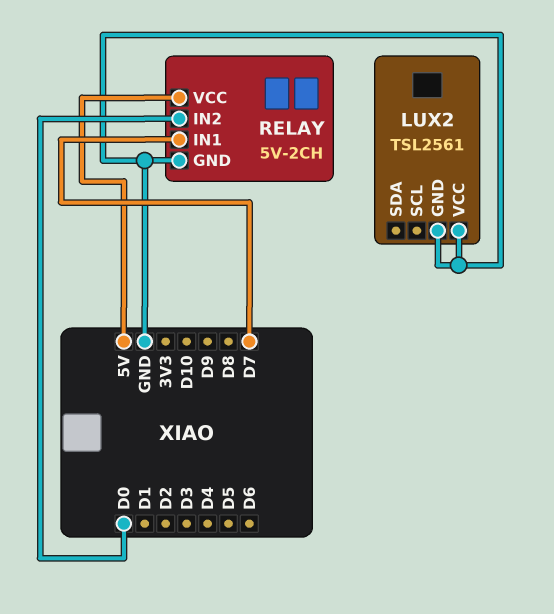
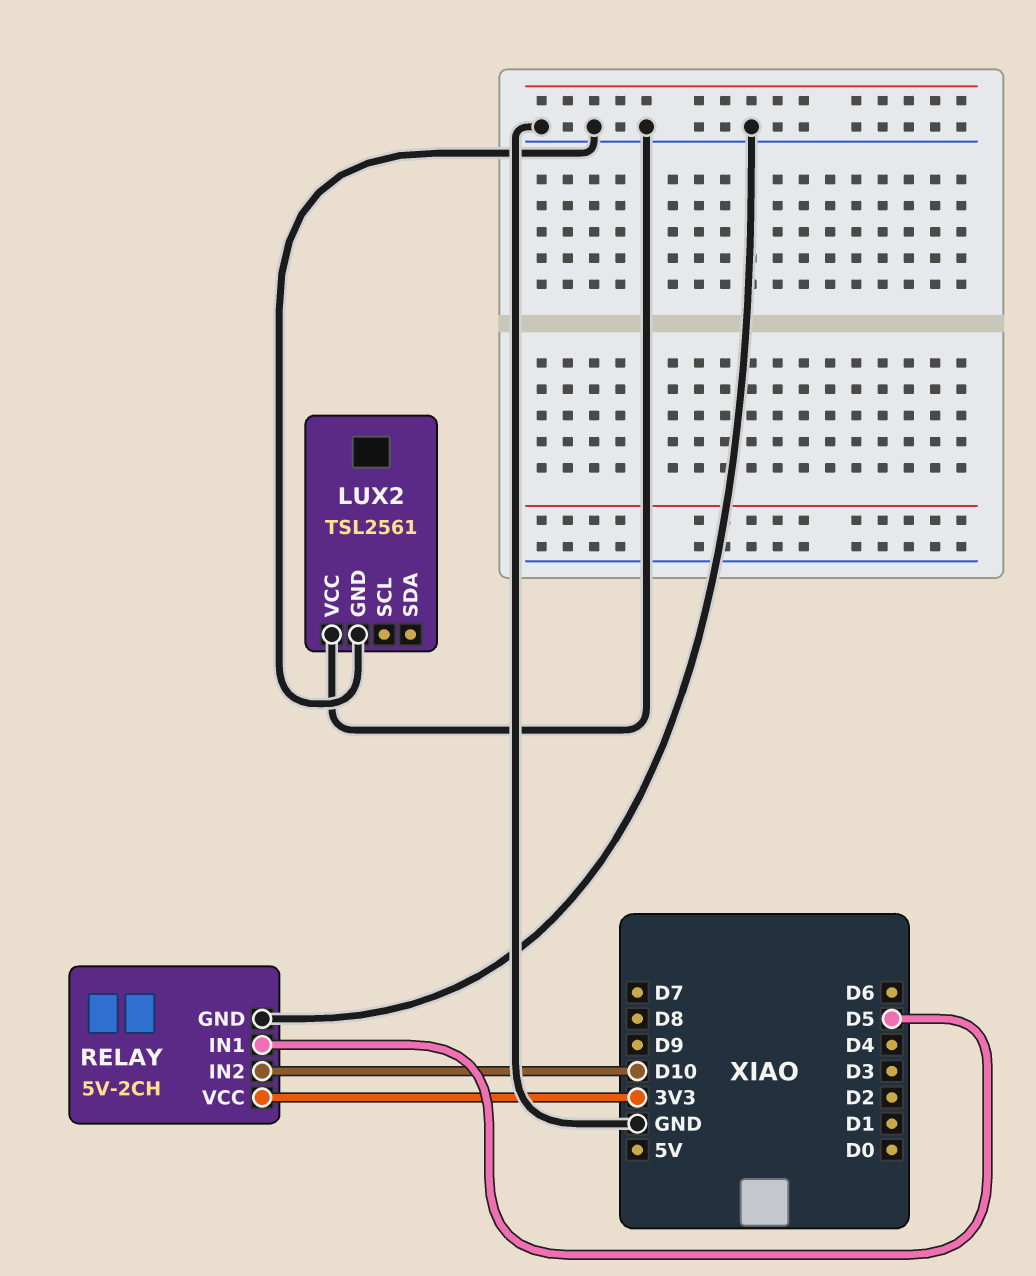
RELAY pin IN1: D7 -> D5
RELAY pin IN2: D0 -> D10
RELAY pin VCC: 5V -> 3V3

